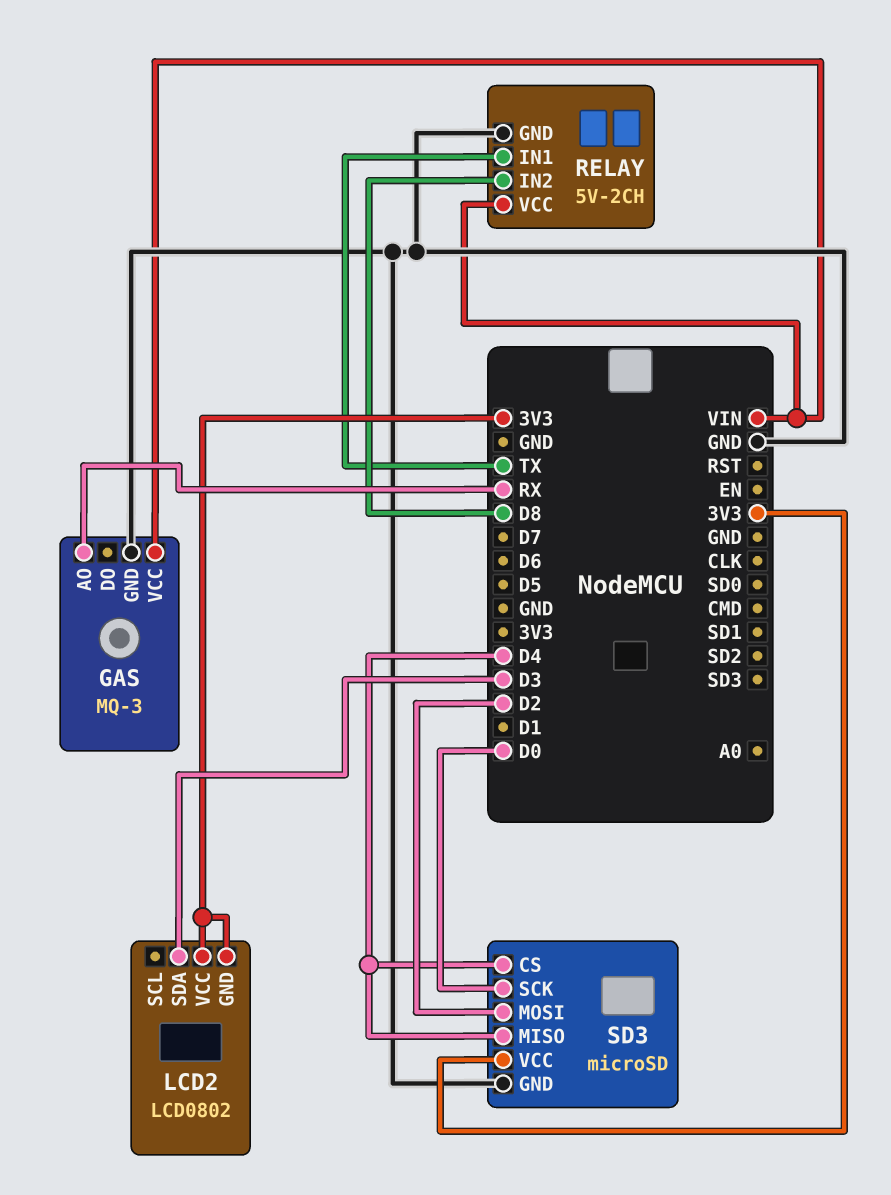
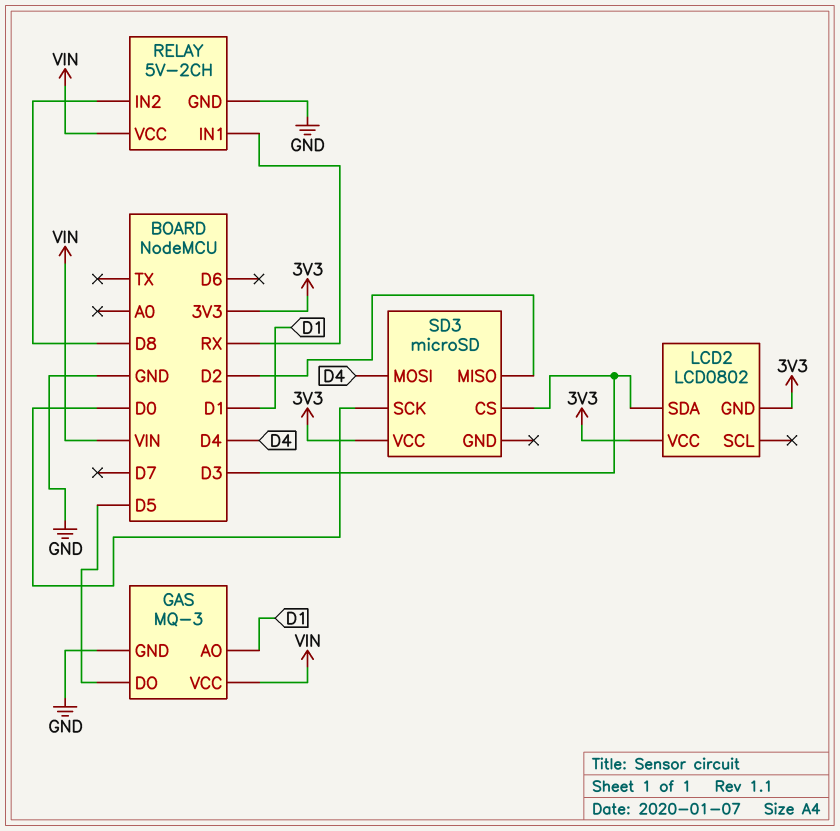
GAS pin AO: RX -> D1
GAS pin DO: none -> D5
RELAY pin IN1: TX -> RX
SD3 pin CS: D4 -> D3
SD3 pin GND: GND -> none
SD3 pin MISO: D4 -> D2
SD3 pin MOSI: D2 -> D4

